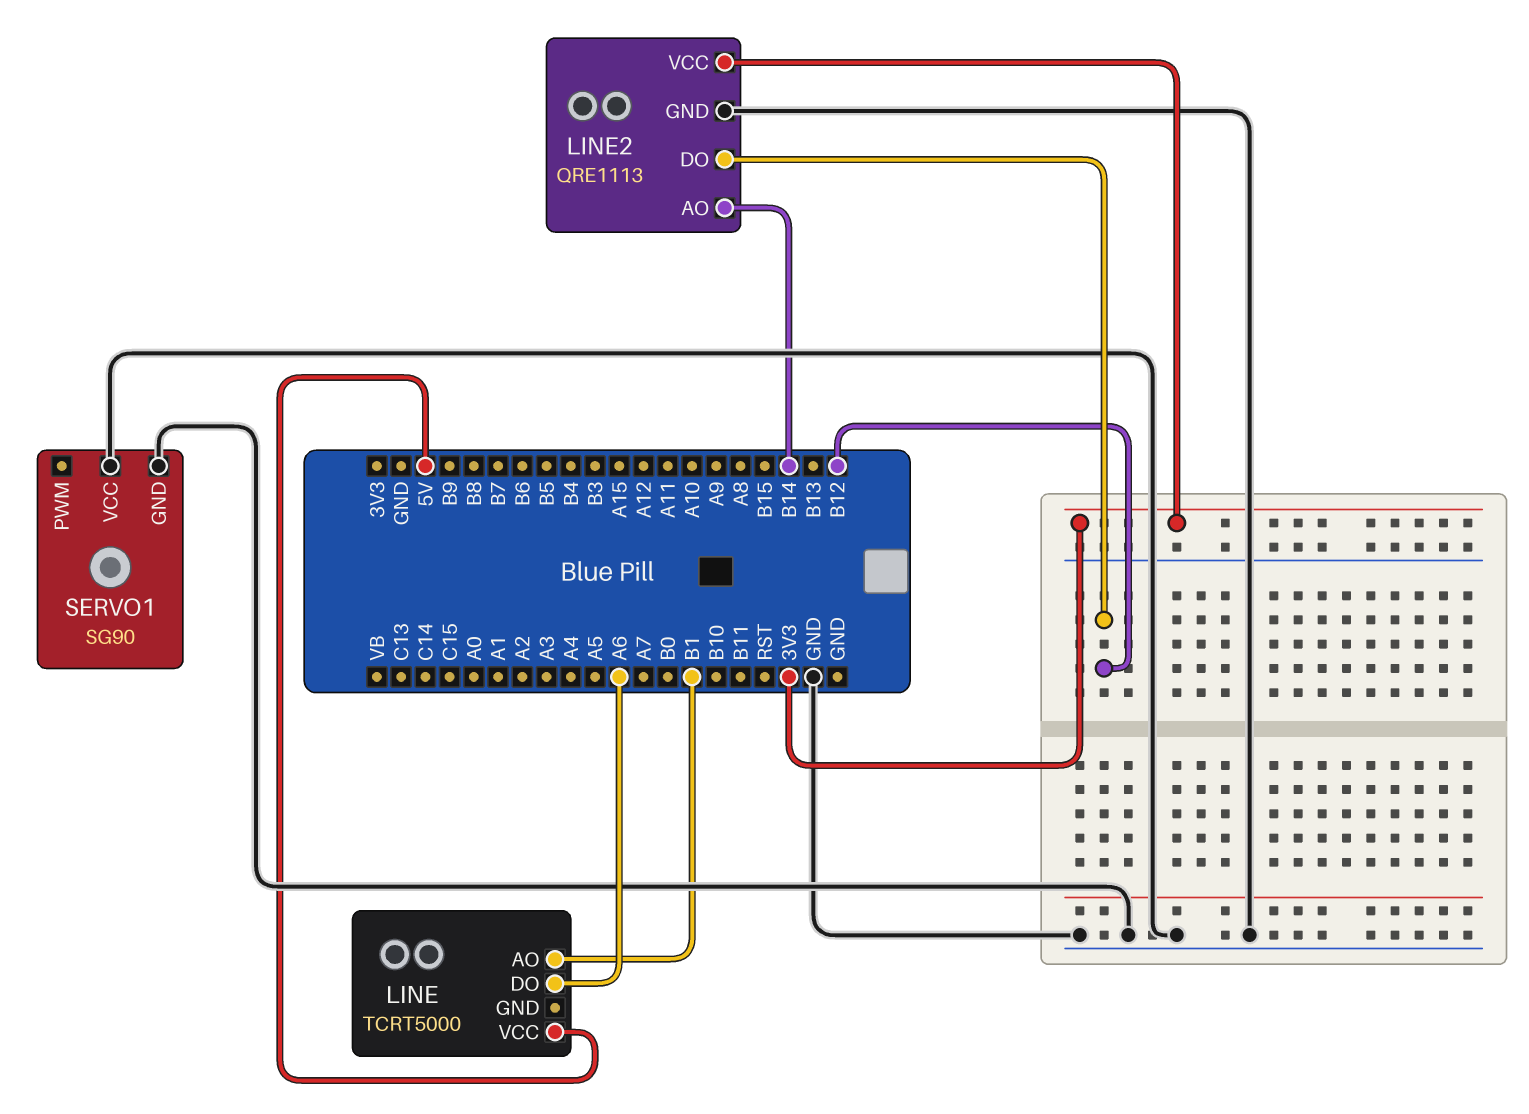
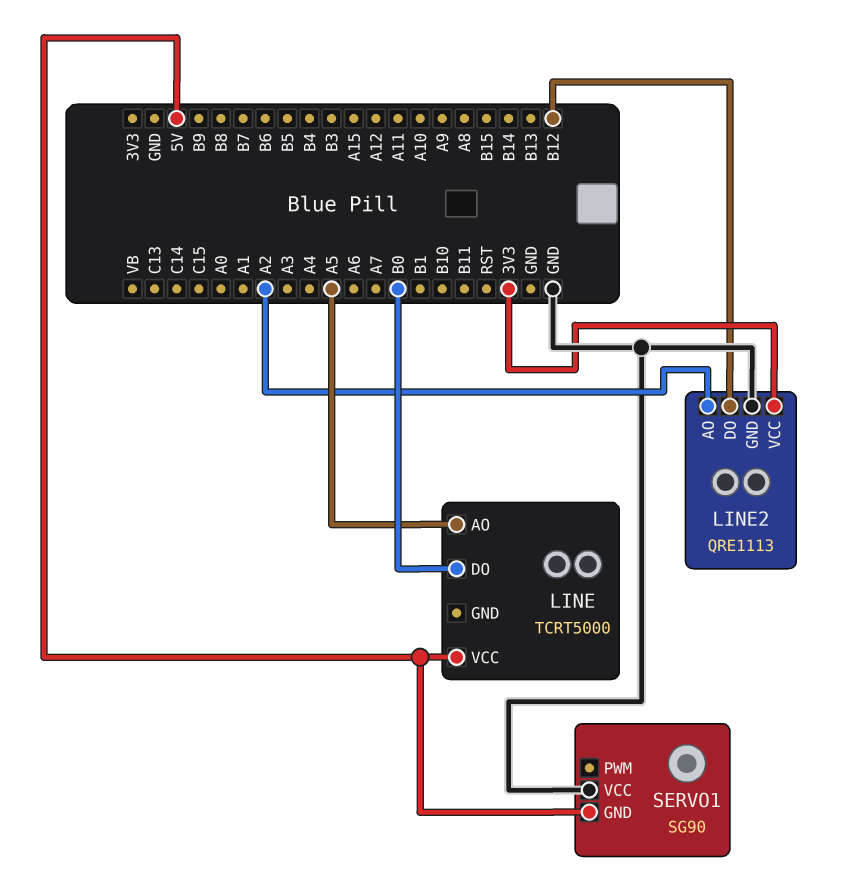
LINE pin AO: B1 -> A5
LINE pin DO: A6 -> B0
LINE2 pin AO: B14 -> A2
SERVO1 pin GND: GND -> 5V

